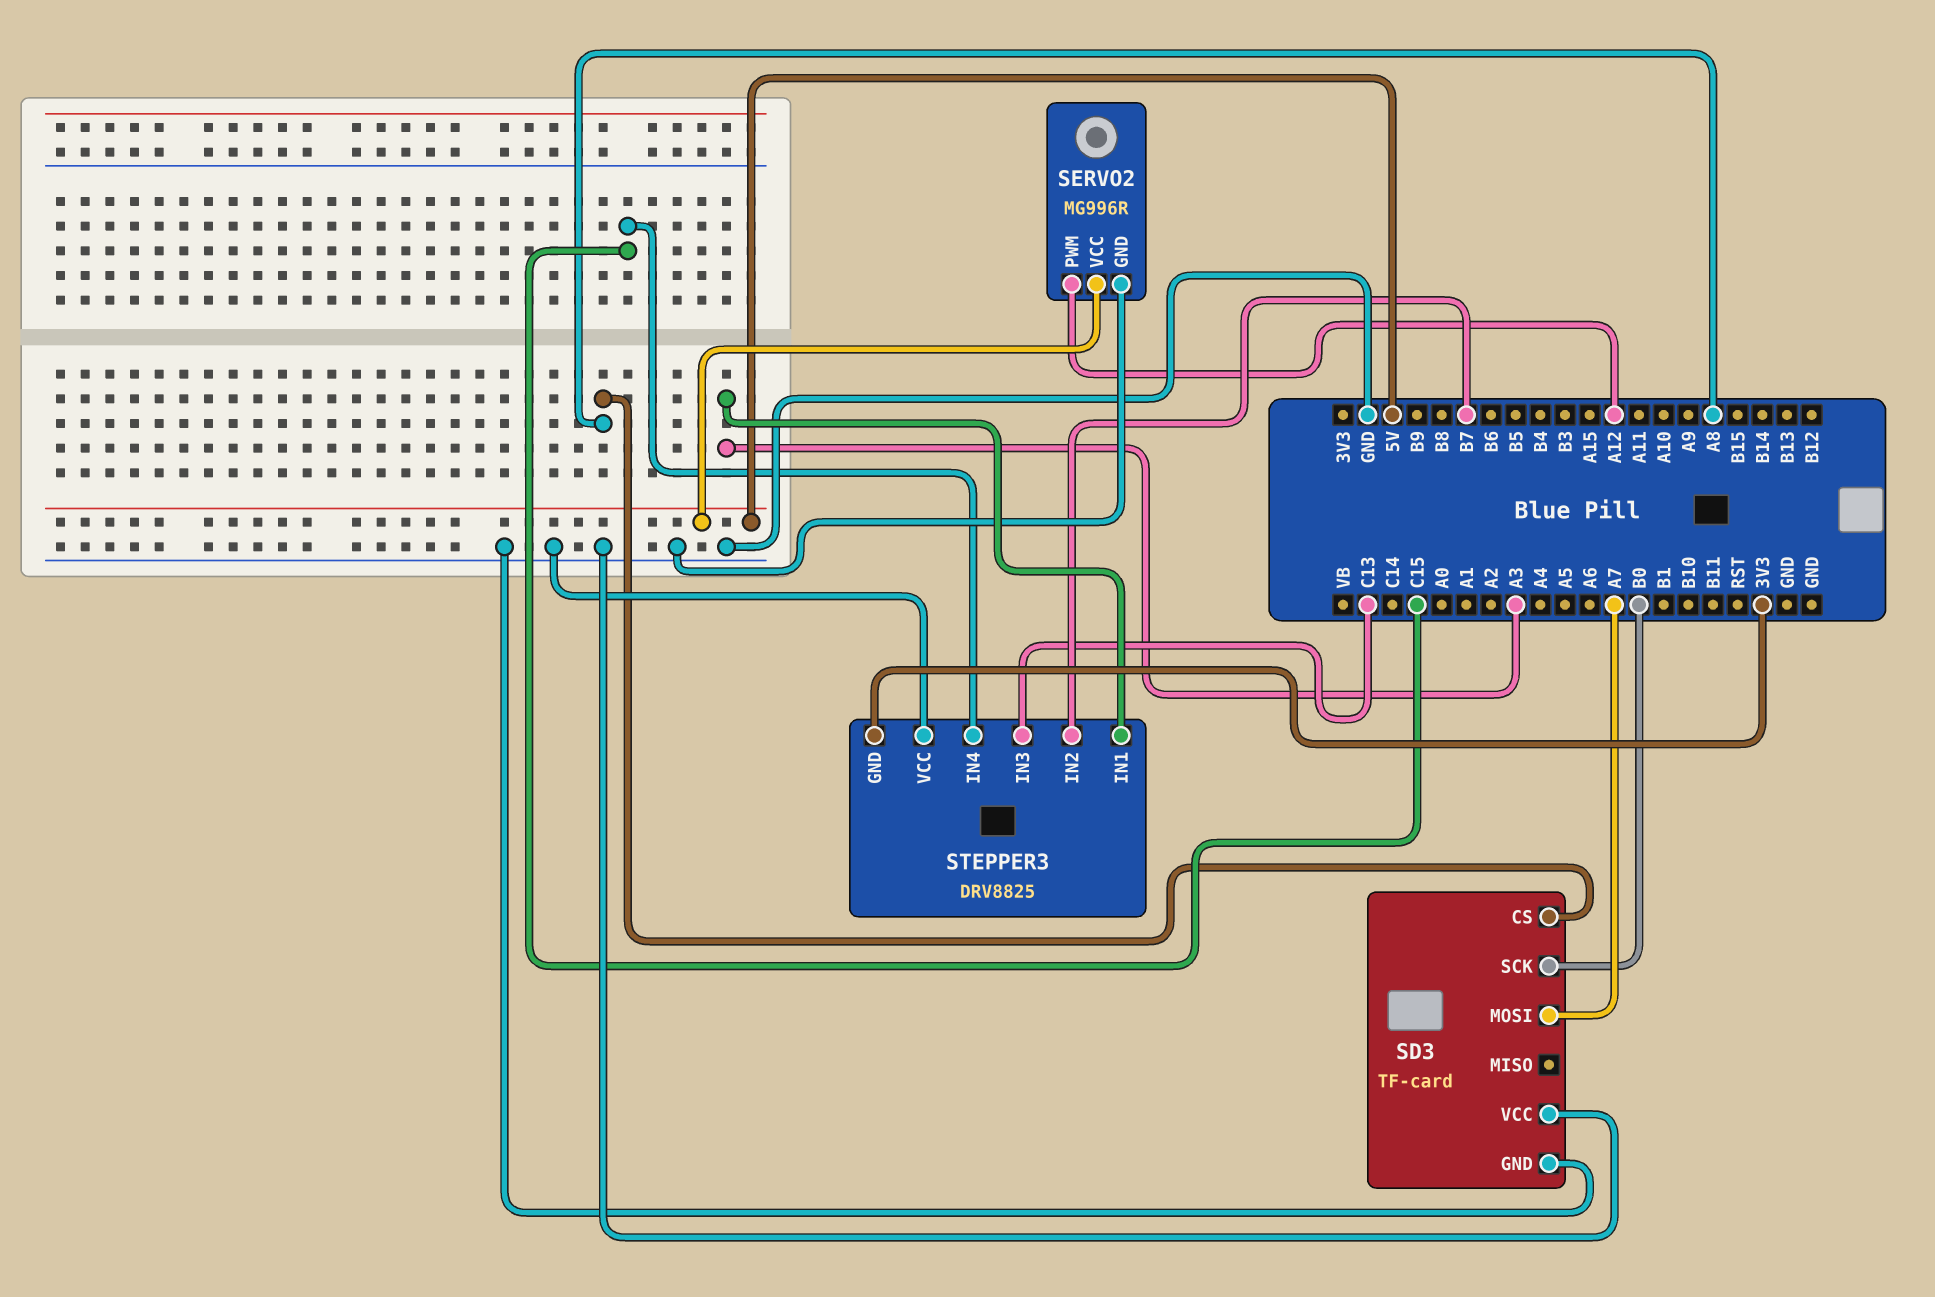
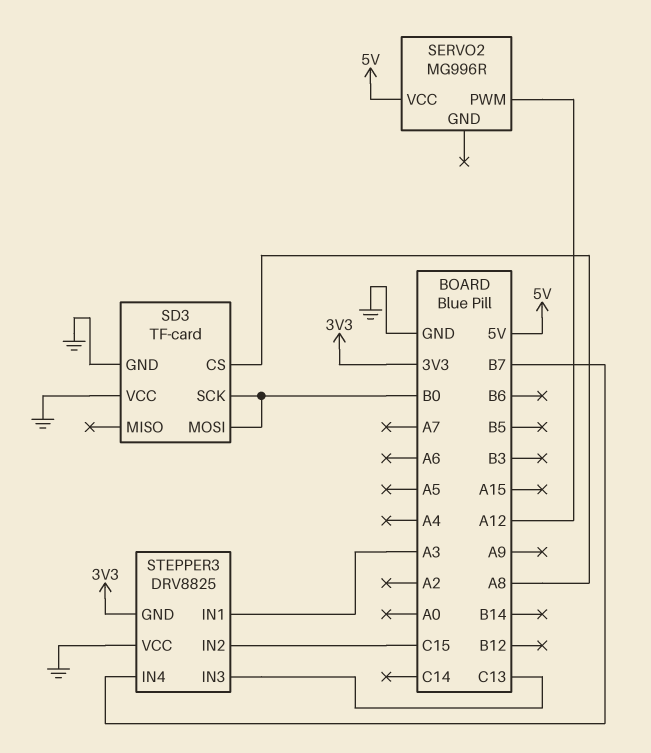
SD3 pin MOSI: A7 -> B0
SERVO2 pin GND: GND -> none
STEPPER3 pin IN2: B7 -> C15
STEPPER3 pin IN4: C15 -> B7

